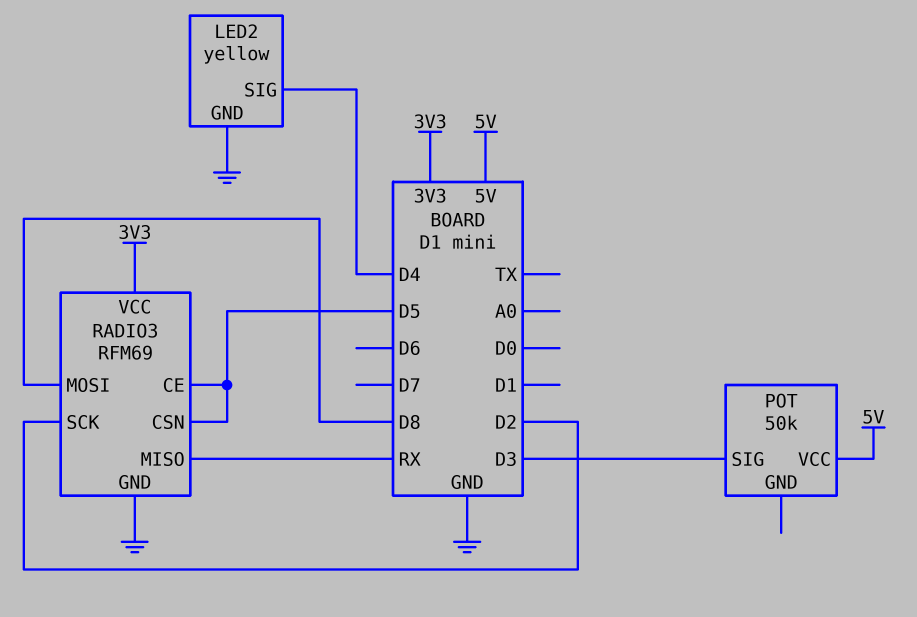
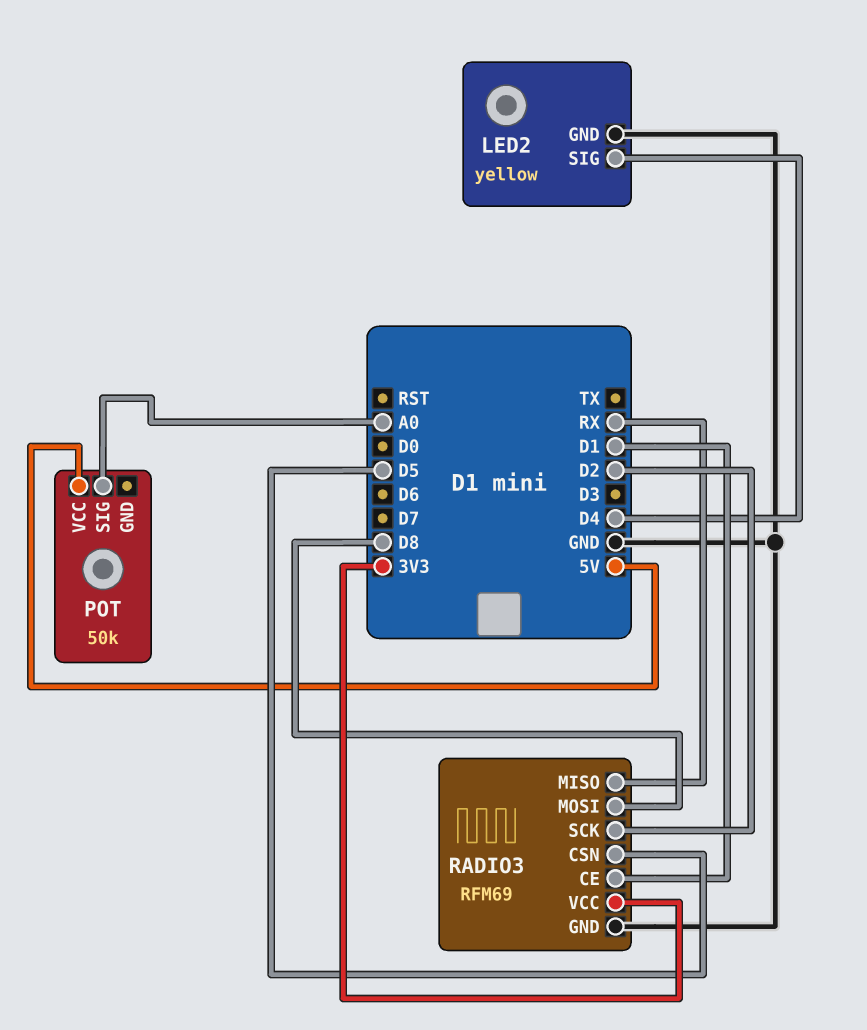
POT pin SIG: D3 -> A0
RADIO3 pin CE: D5 -> D1

